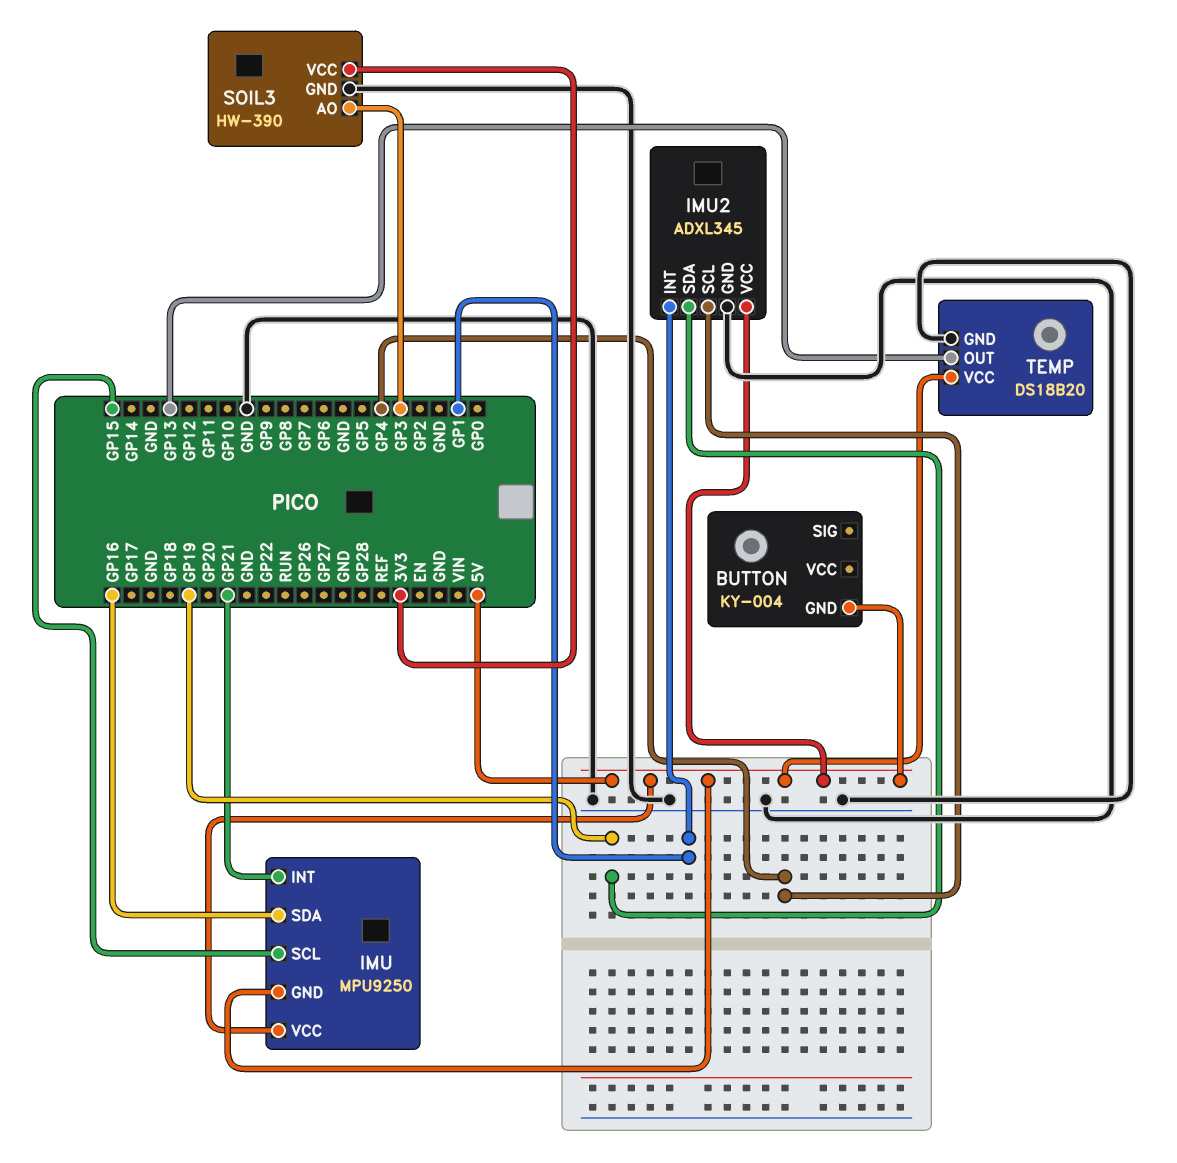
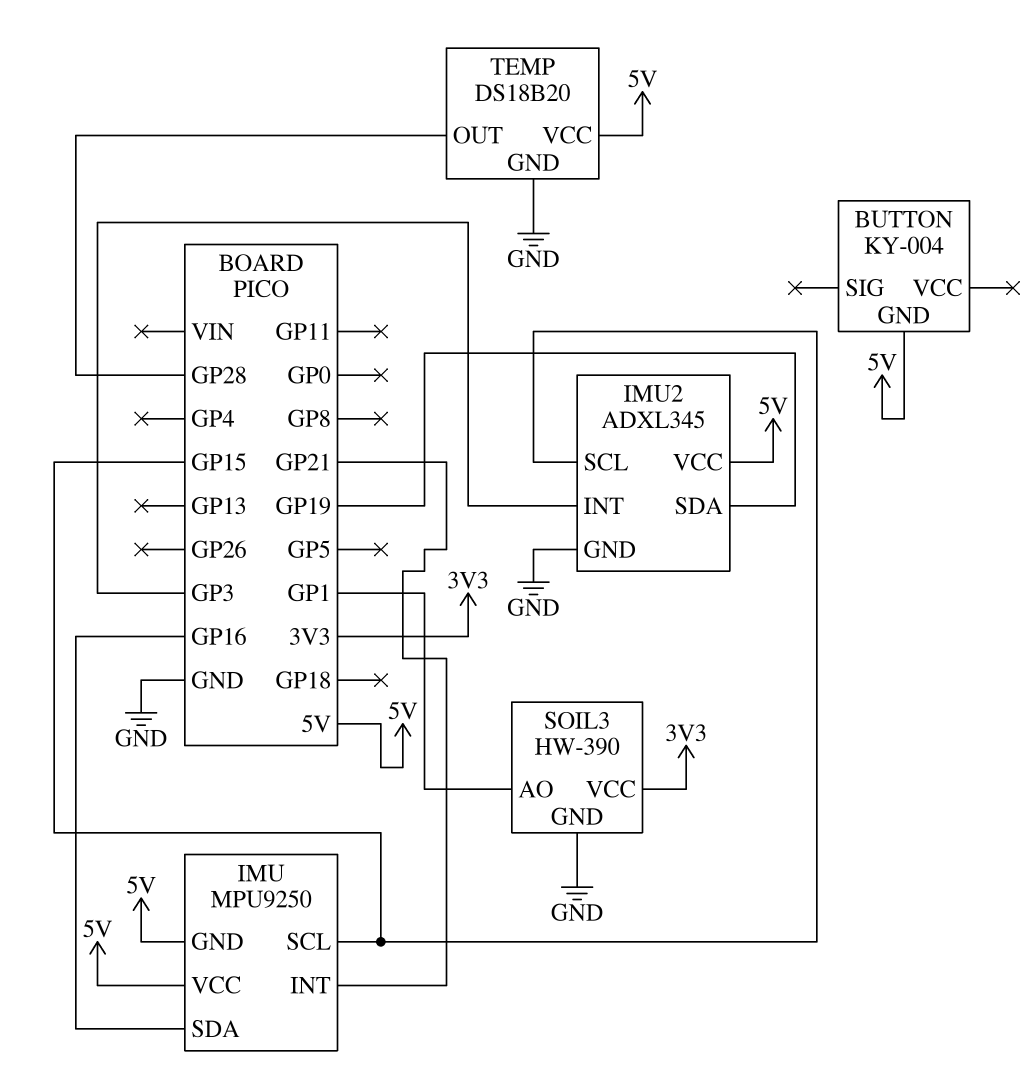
IMU2 pin INT: GP1 -> GP3
IMU2 pin SCL: GP4 -> GP15
SOIL3 pin AO: GP3 -> GP1
TEMP pin OUT: GP13 -> GP28

